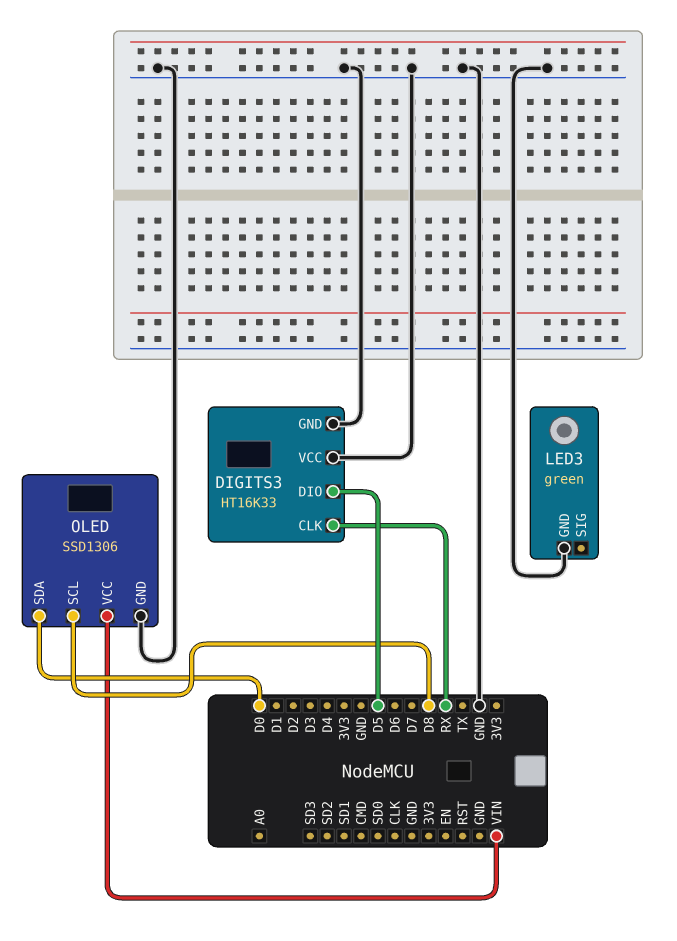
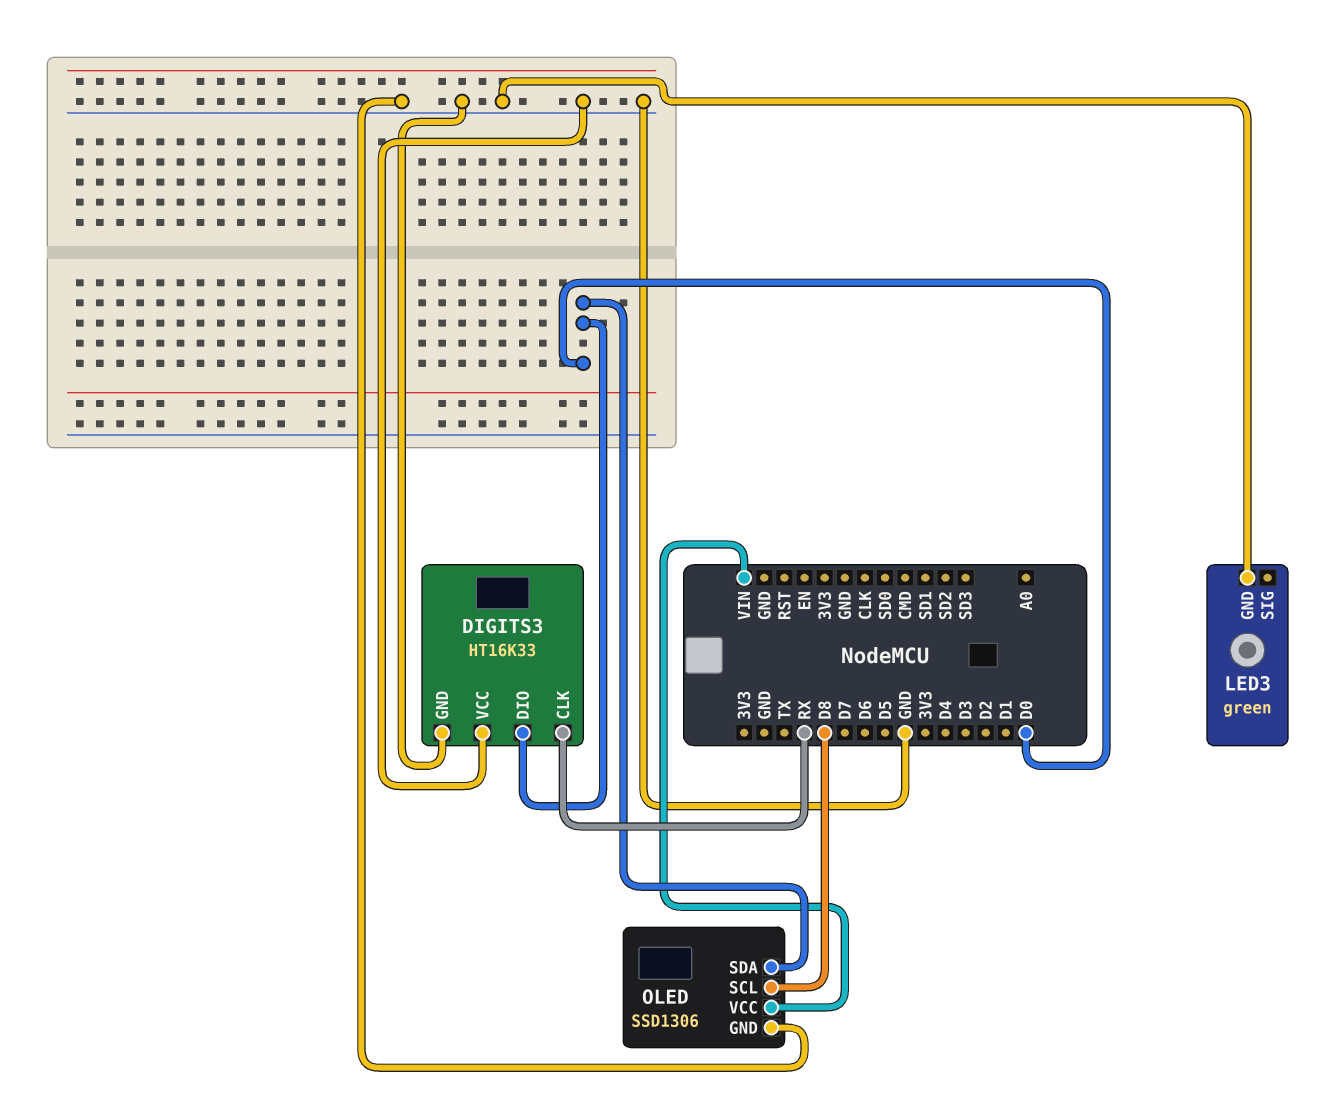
DIGITS3 pin DIO: D5 -> D0

